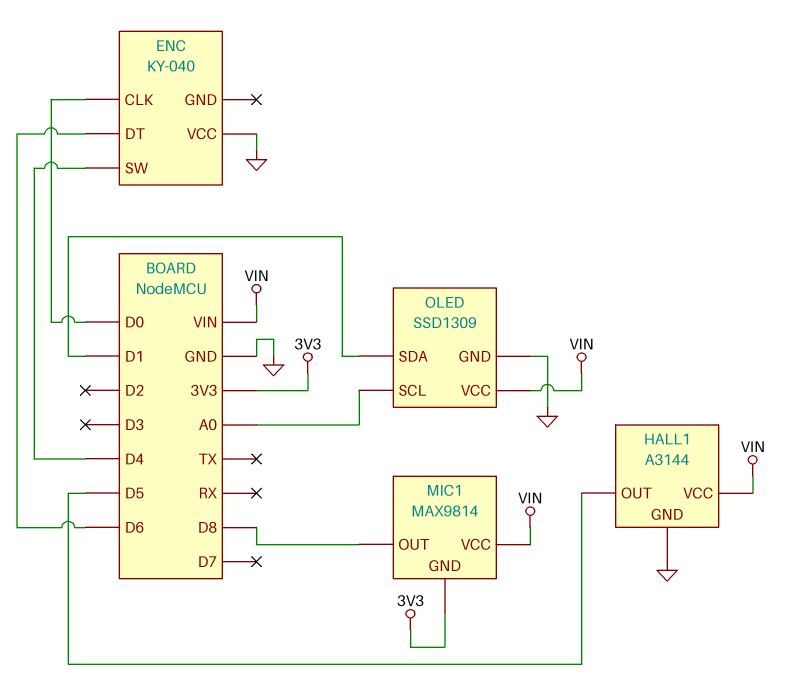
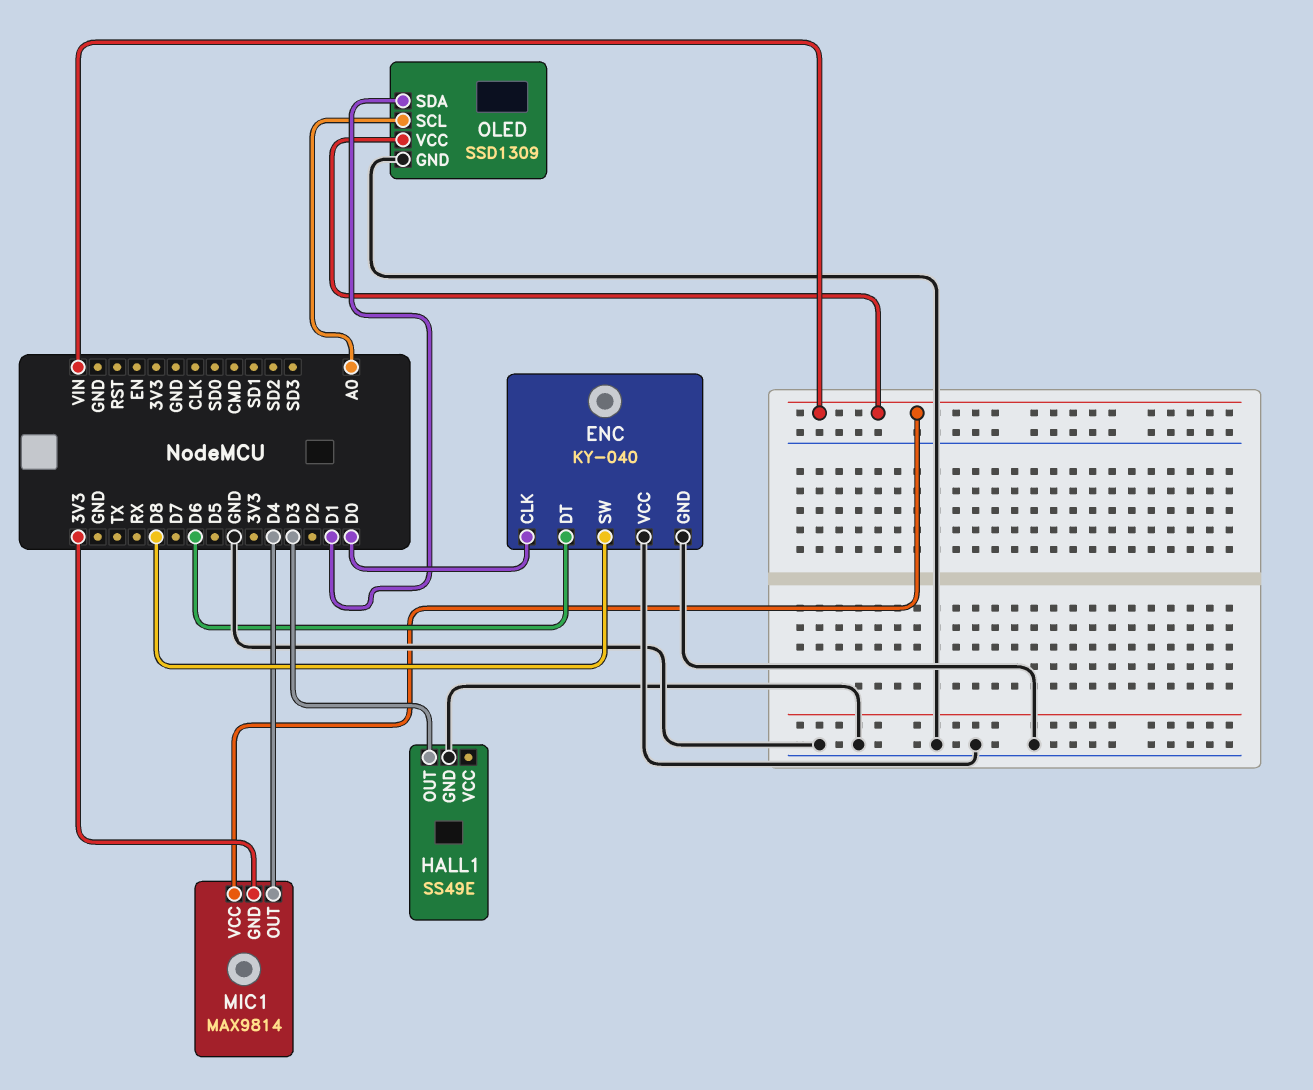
ENC pin GND: none -> GND
ENC pin SW: D4 -> D8
HALL1: A3144 -> SS49E
HALL1 pin OUT: D5 -> D3
HALL1 pin VCC: VIN -> none
MIC1 pin OUT: D8 -> D4

